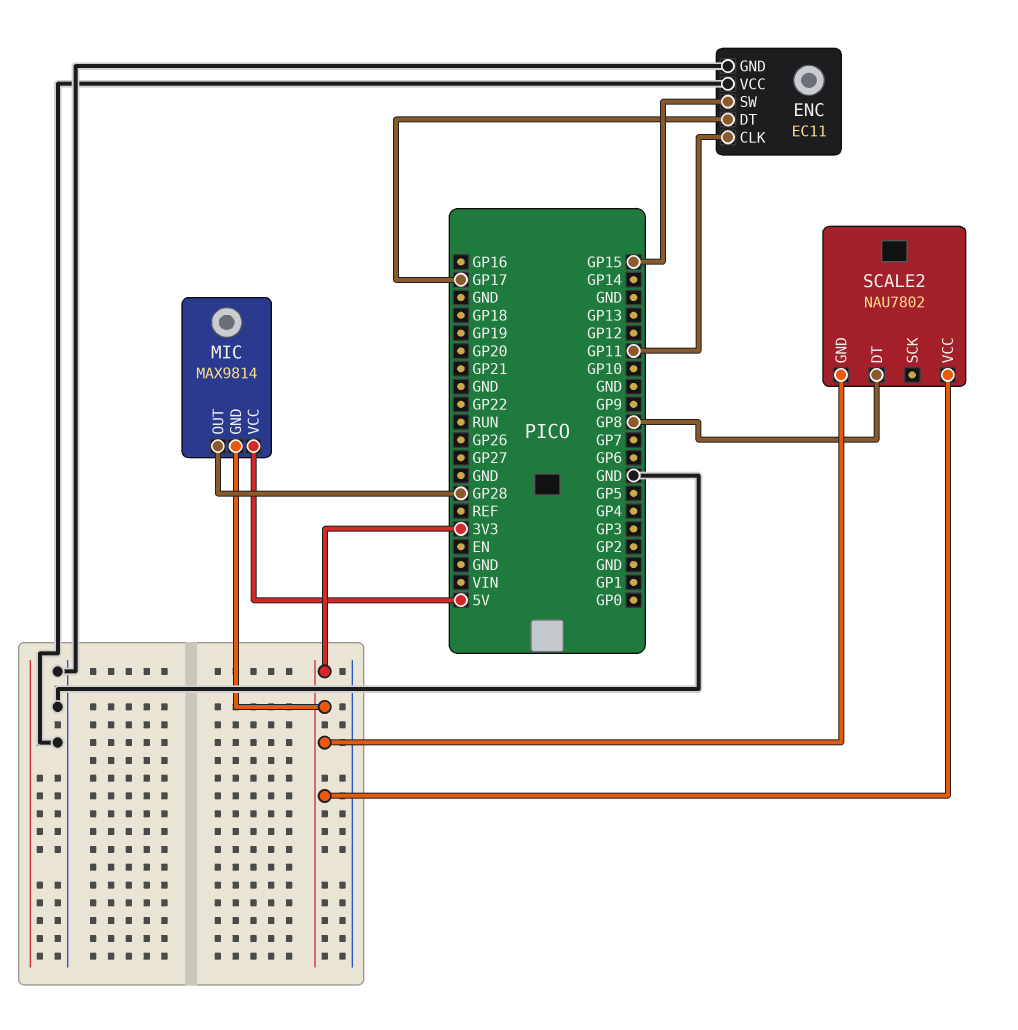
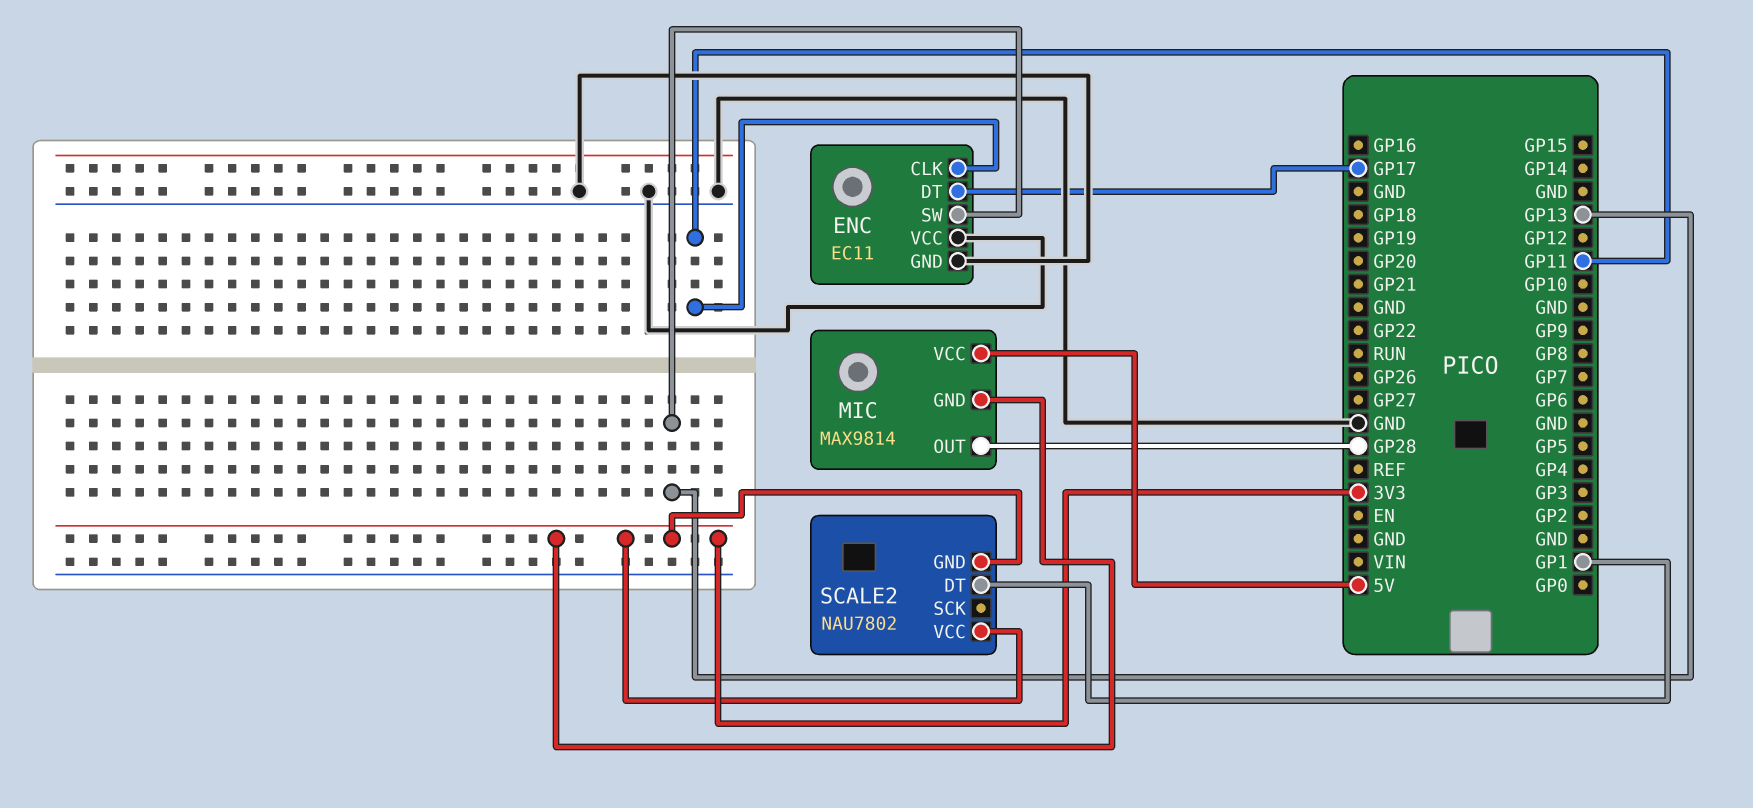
ENC pin SW: GP15 -> GP13
SCALE2 pin DT: GP8 -> GP1

